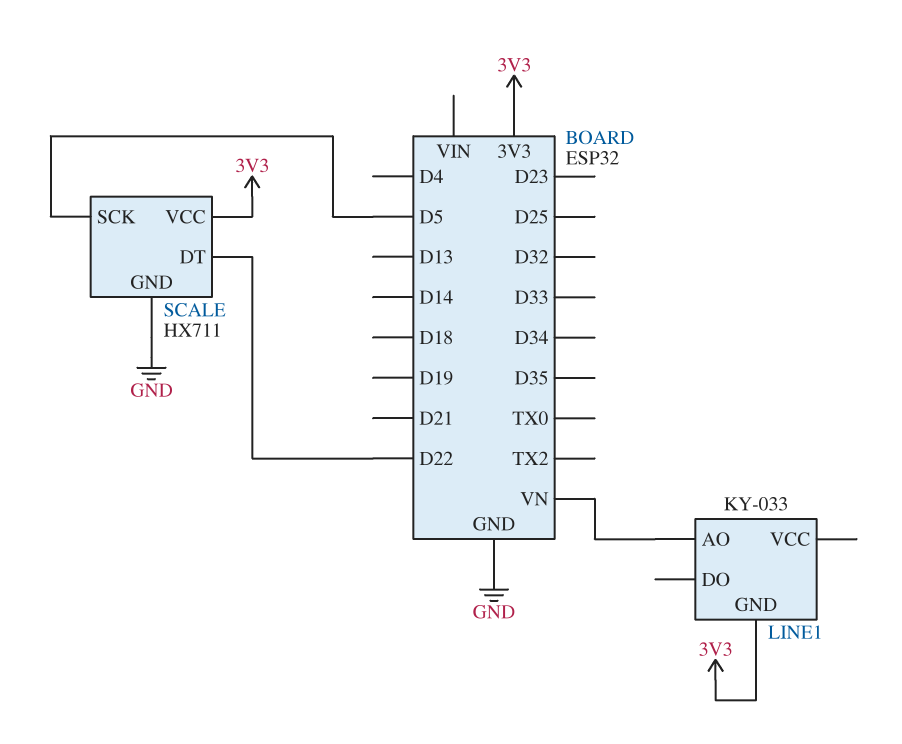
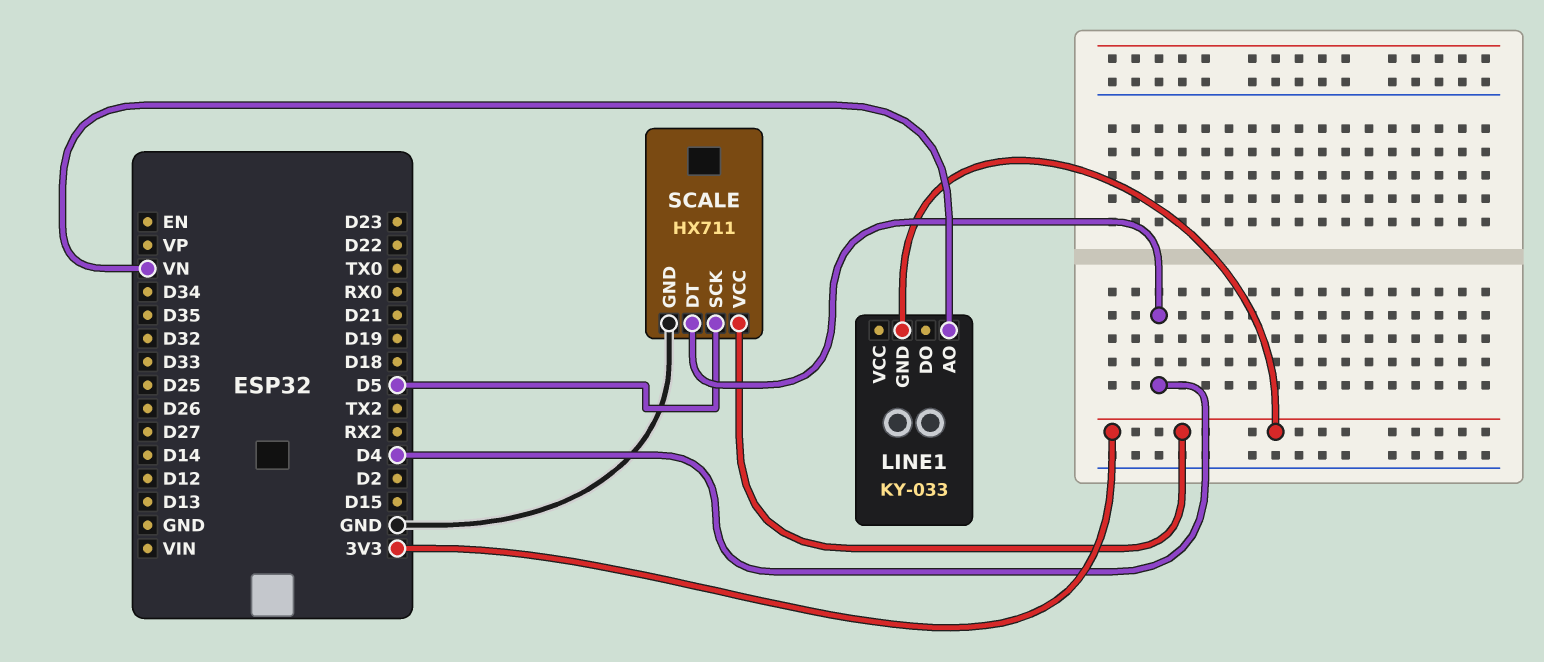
SCALE pin DT: D22 -> D4

